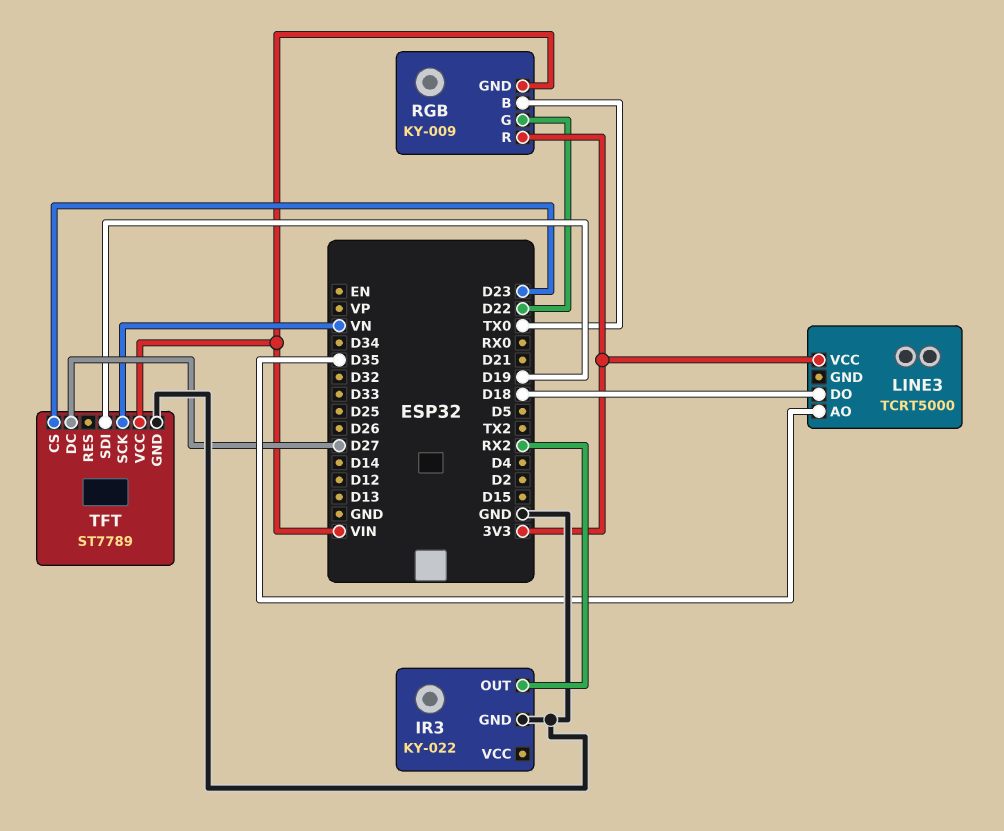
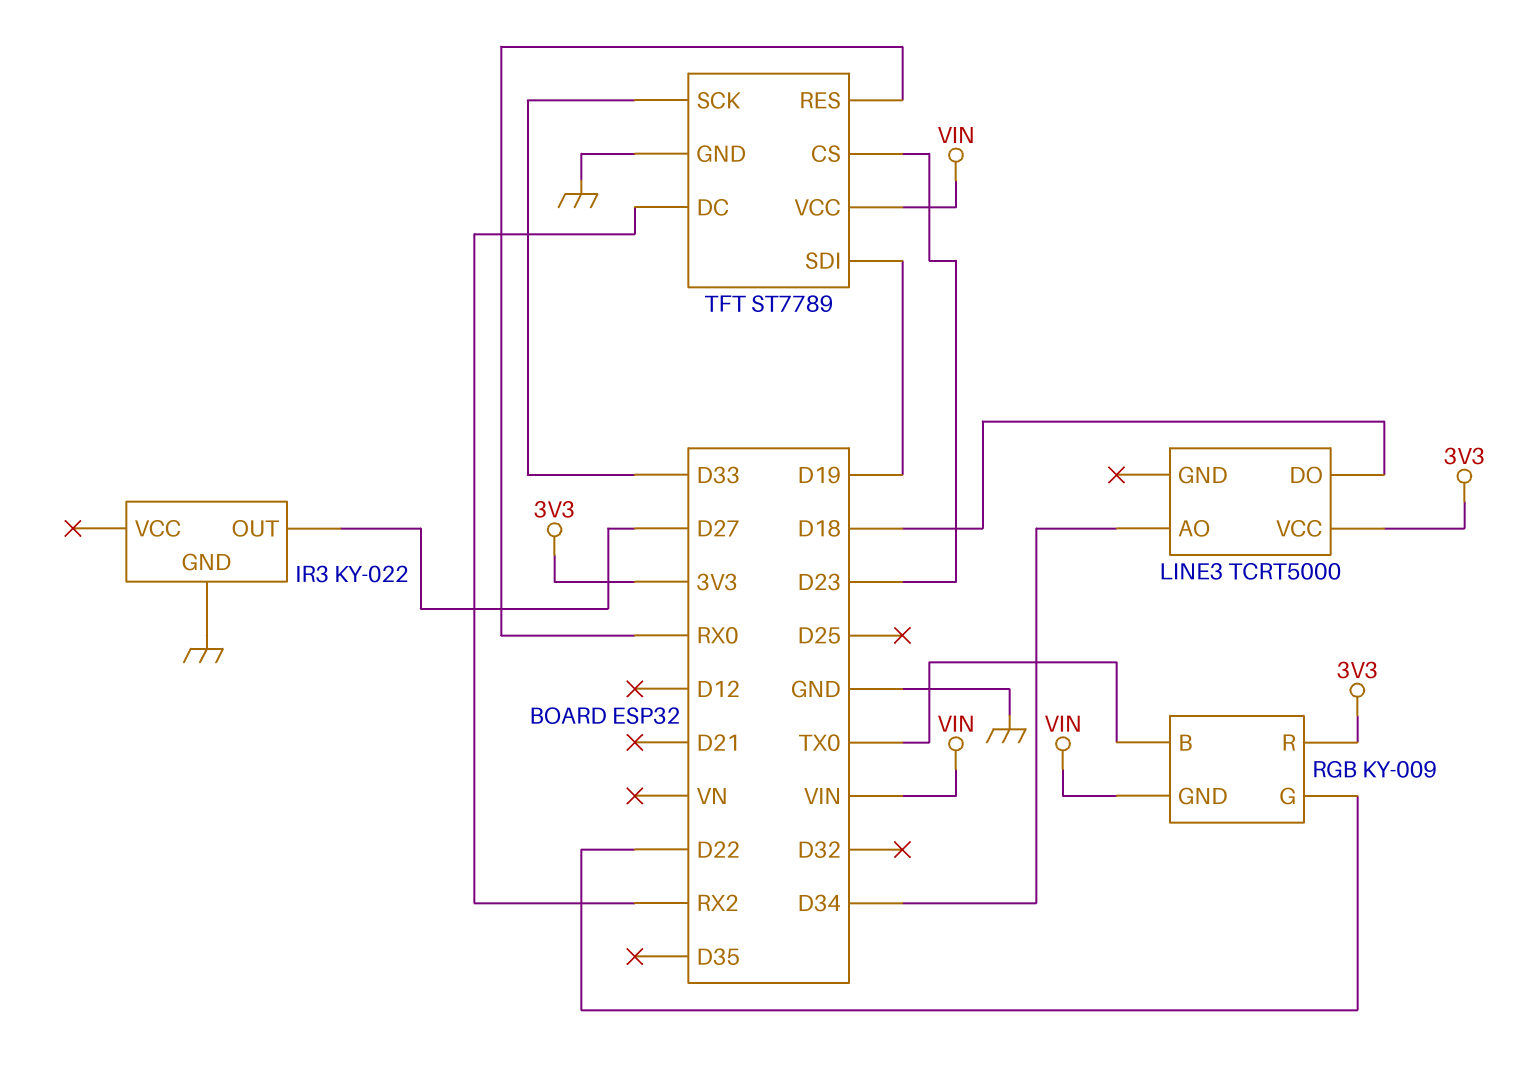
IR3 pin OUT: RX2 -> D27
LINE3 pin AO: D35 -> D34
TFT pin DC: D27 -> RX2
TFT pin RES: none -> RX0
TFT pin SCK: VN -> D33

